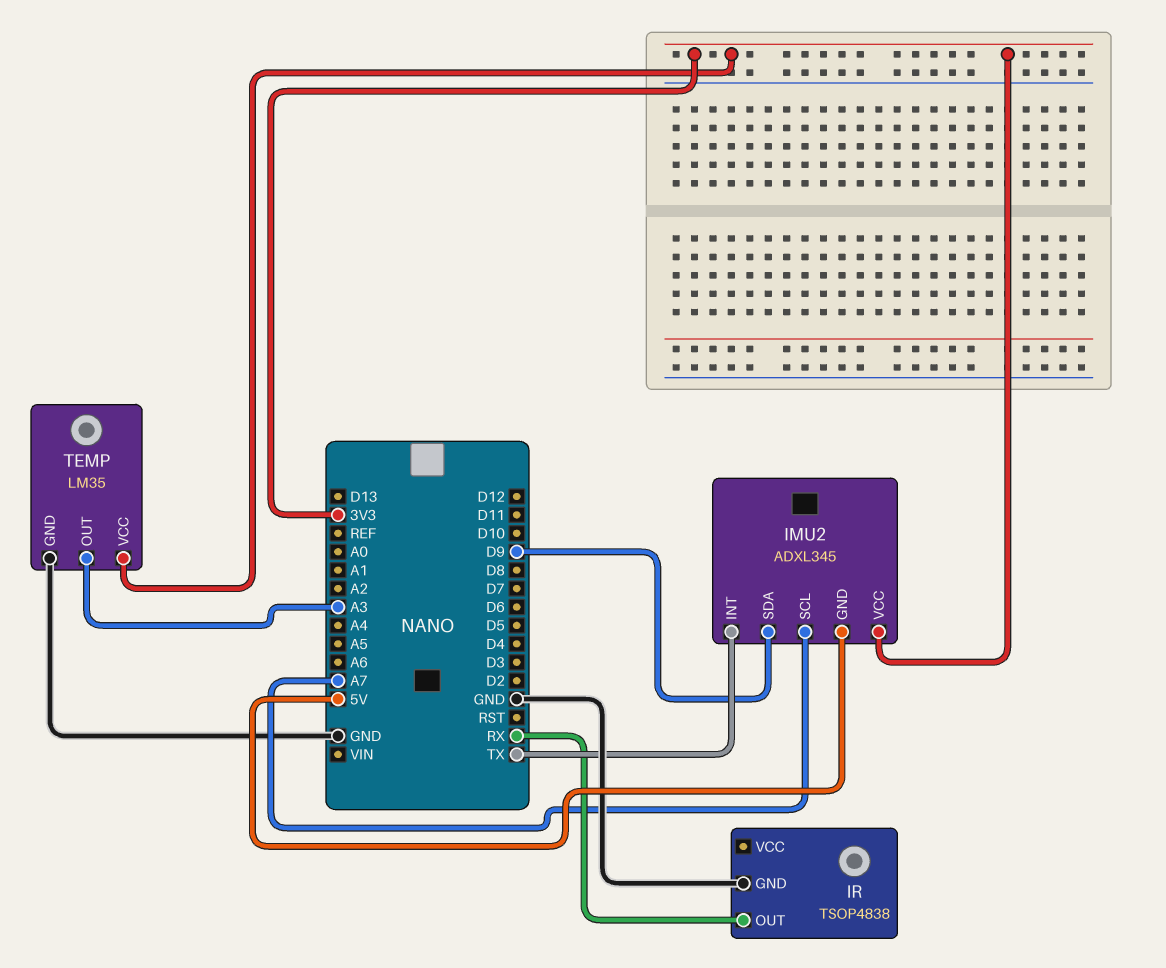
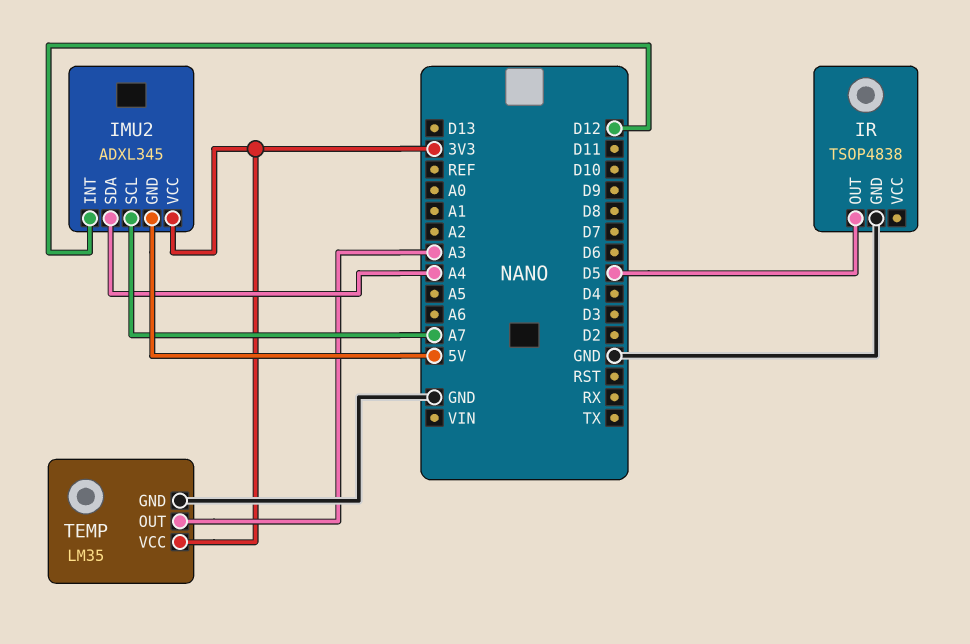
IMU2 pin INT: TX -> D12
IMU2 pin SDA: D9 -> A4
IR pin OUT: RX -> D5

